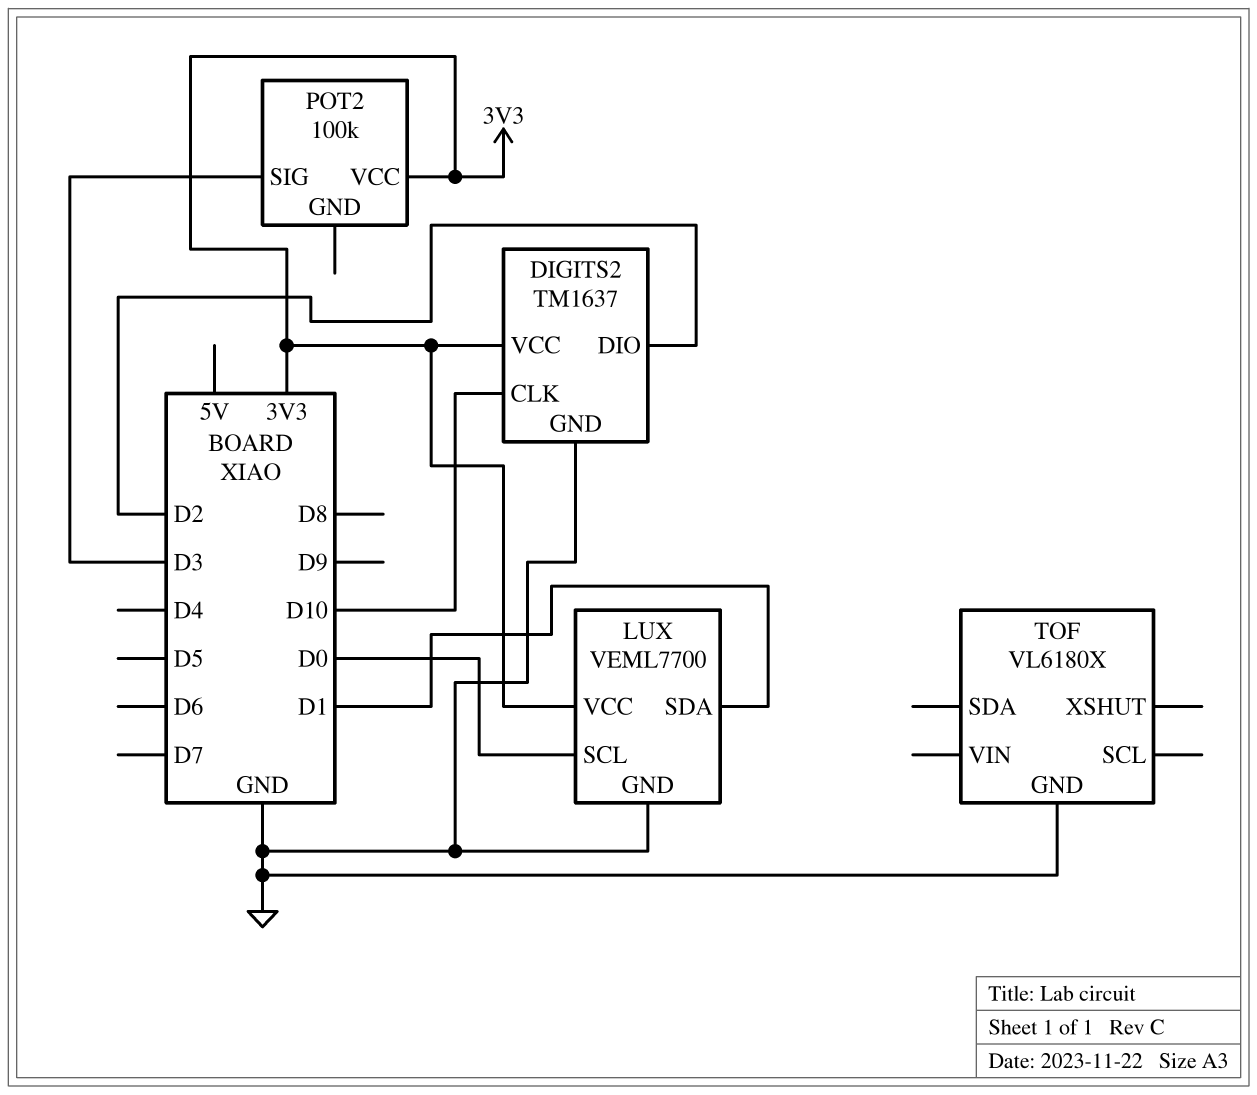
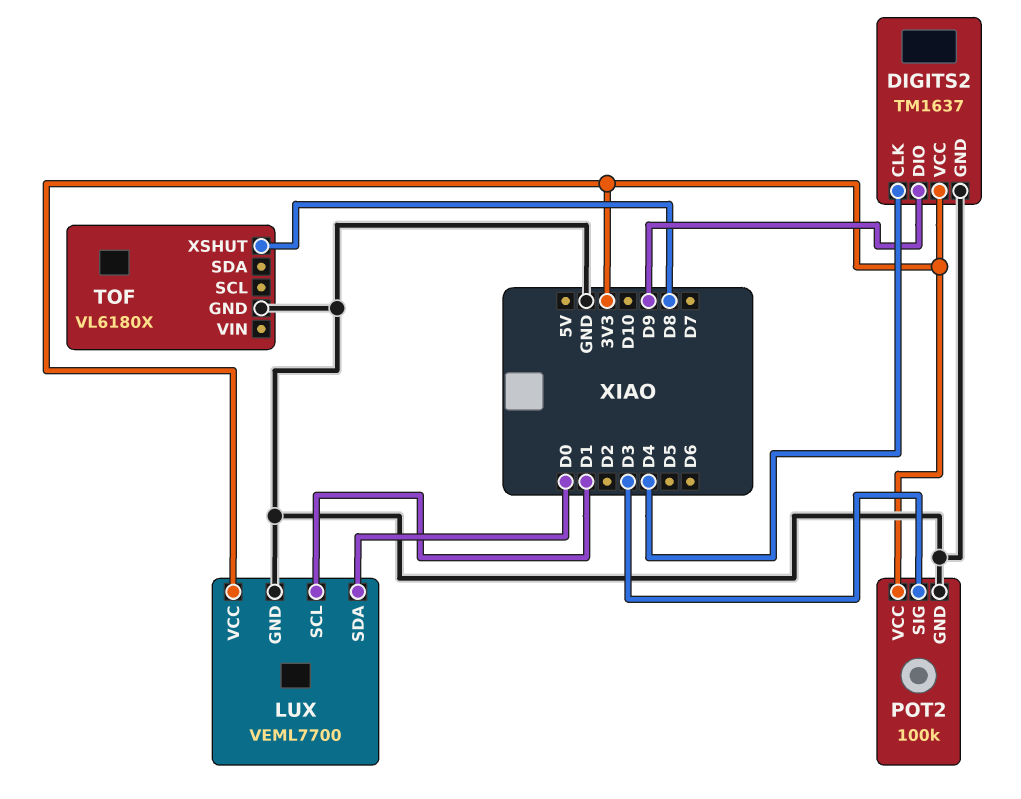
DIGITS2 pin CLK: D10 -> D4
DIGITS2 pin DIO: D2 -> D9
LUX pin SCL: D0 -> D1
LUX pin SDA: D1 -> D0
POT2 pin GND: none -> GND
TOF pin XSHUT: none -> D8

